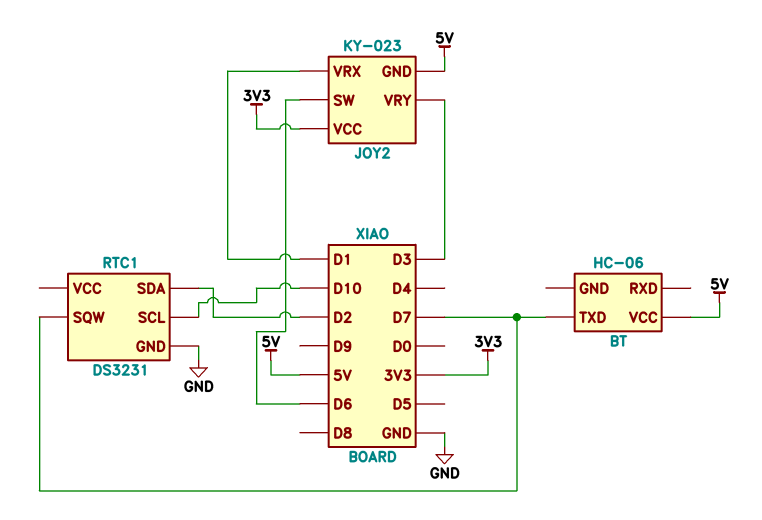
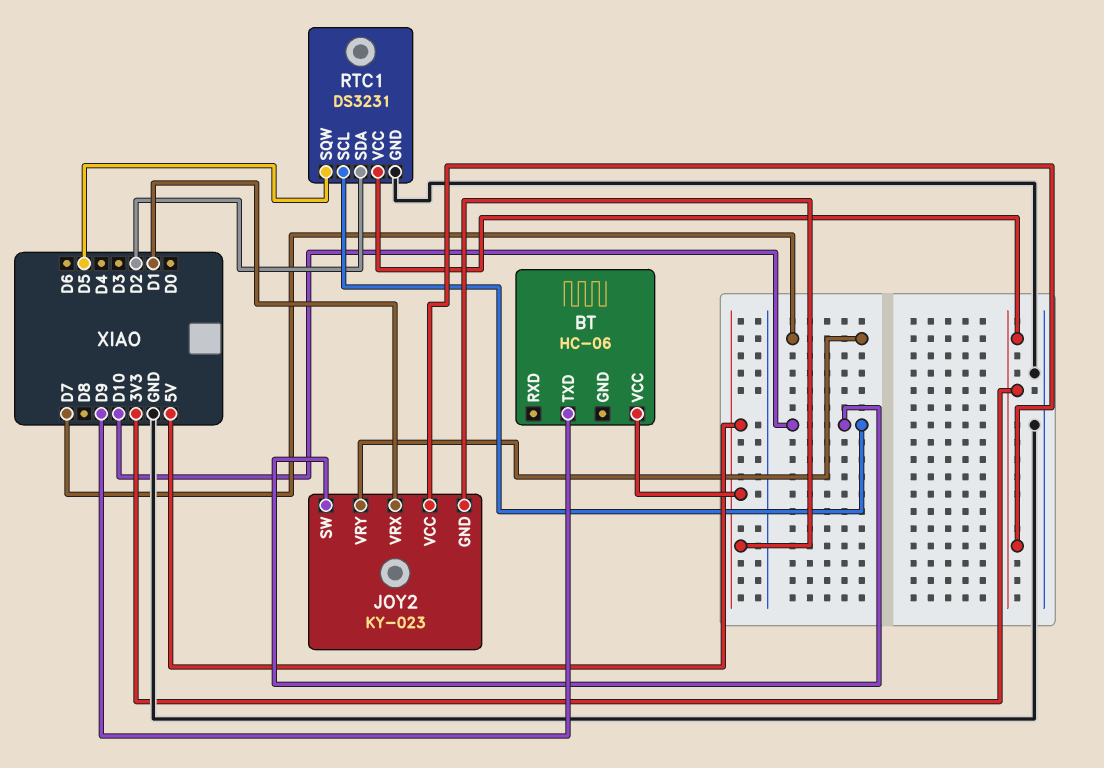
BT pin TXD: D7 -> D9
JOY2 pin SW: D6 -> D10
JOY2 pin VRY: D3 -> D7
RTC1 pin SQW: D7 -> D5
RTC1 pin VCC: none -> 3V3

